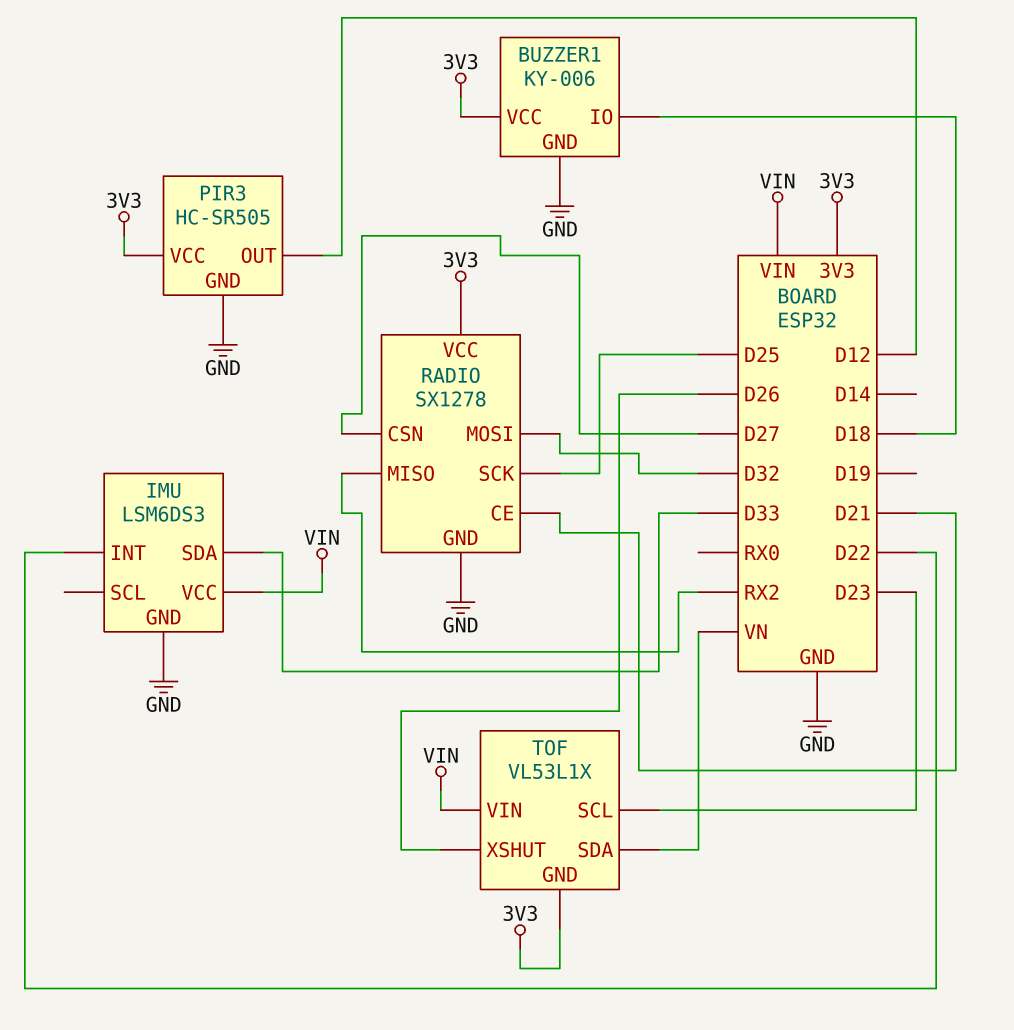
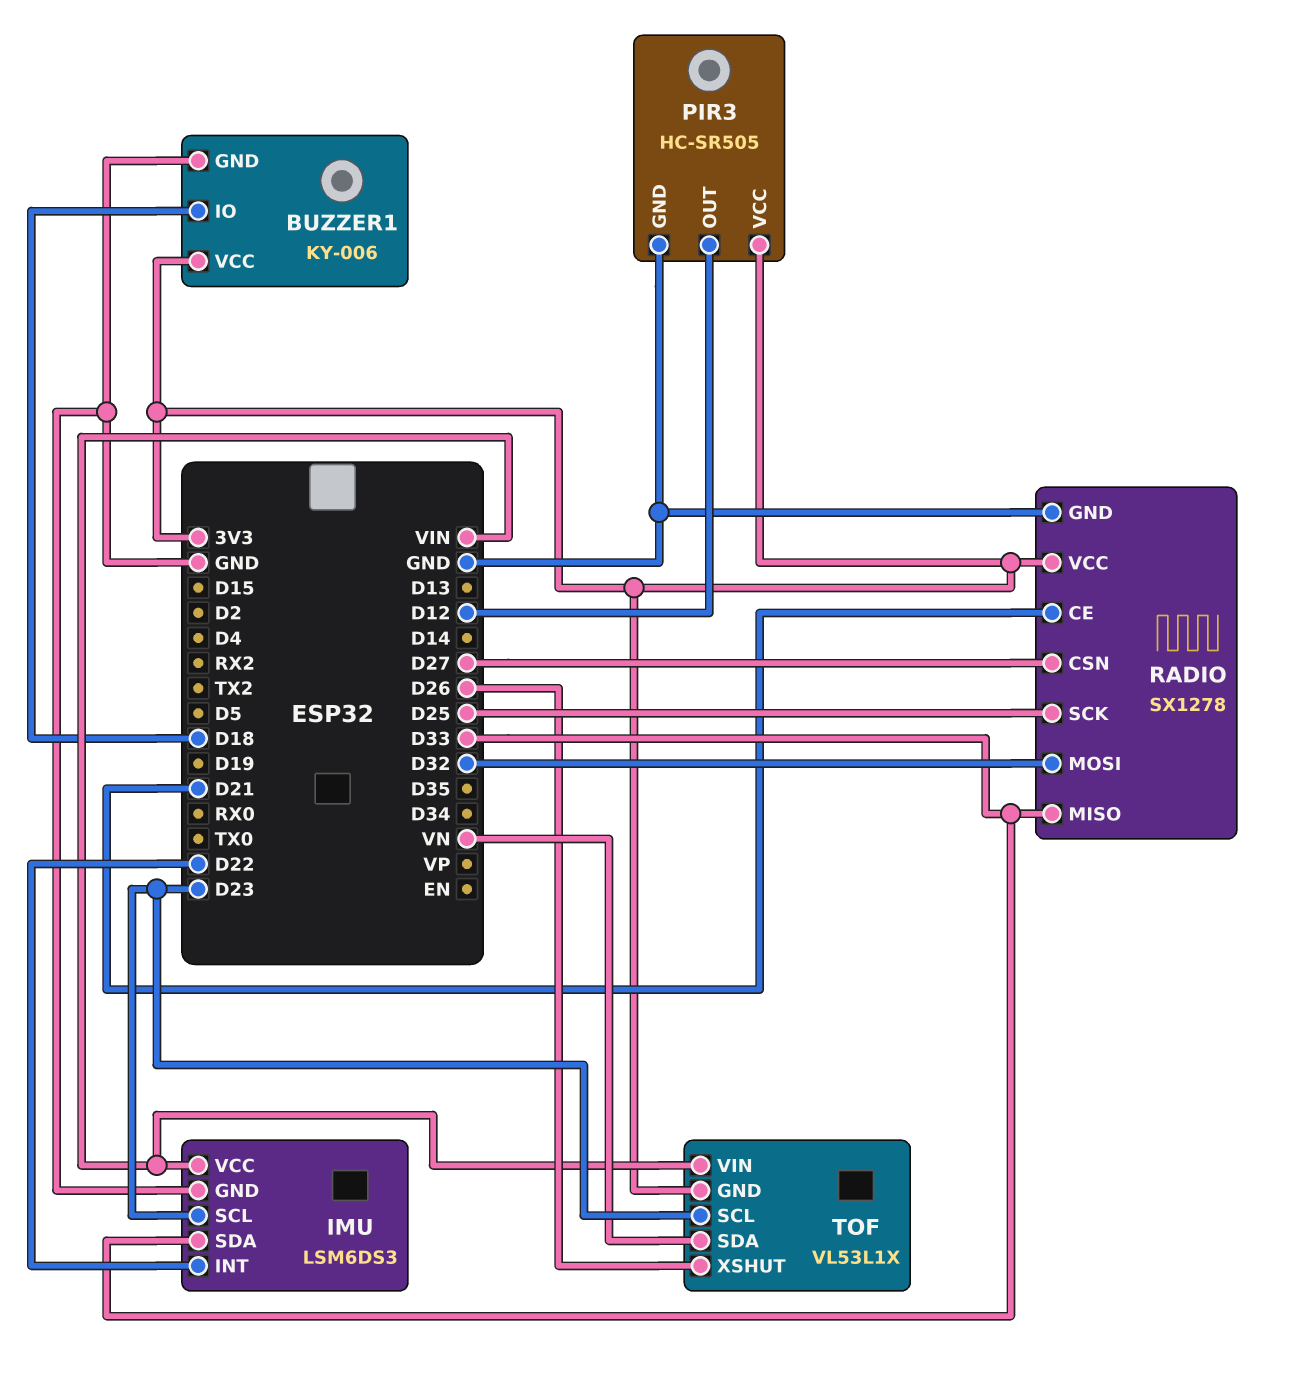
IMU pin SCL: none -> D23
RADIO pin MISO: RX2 -> D33

